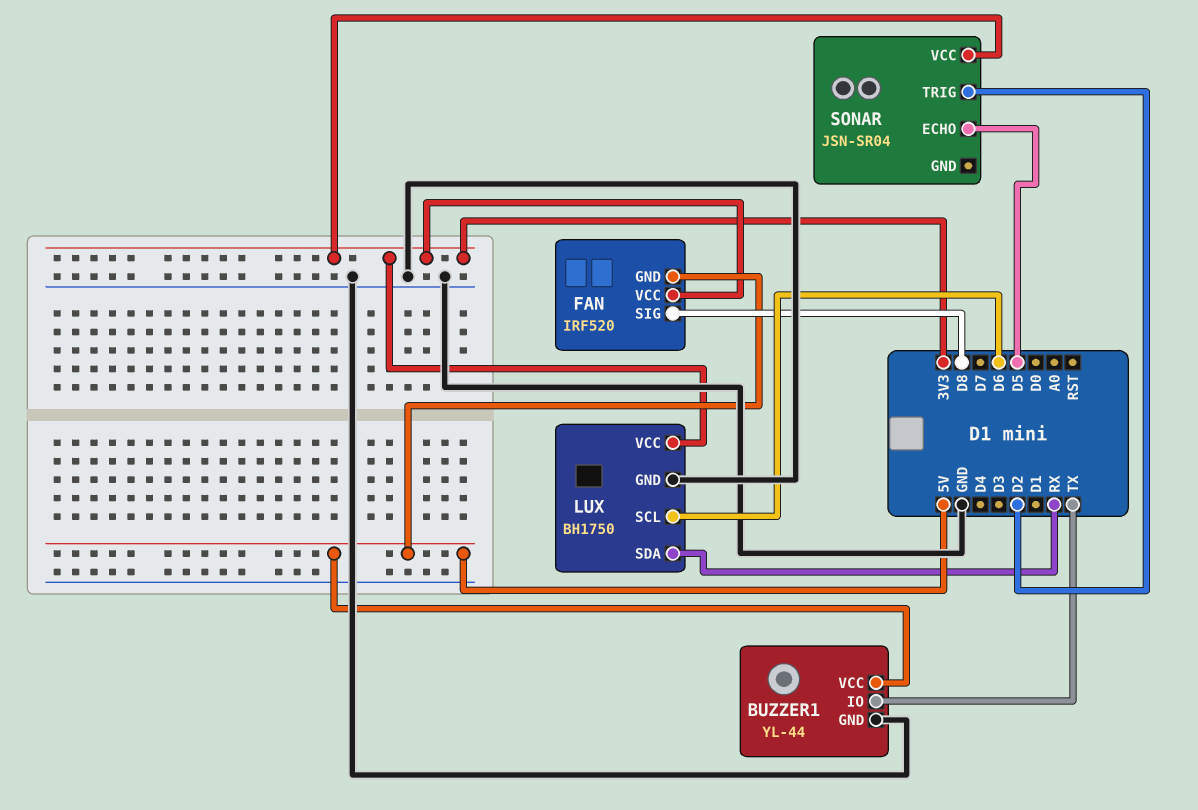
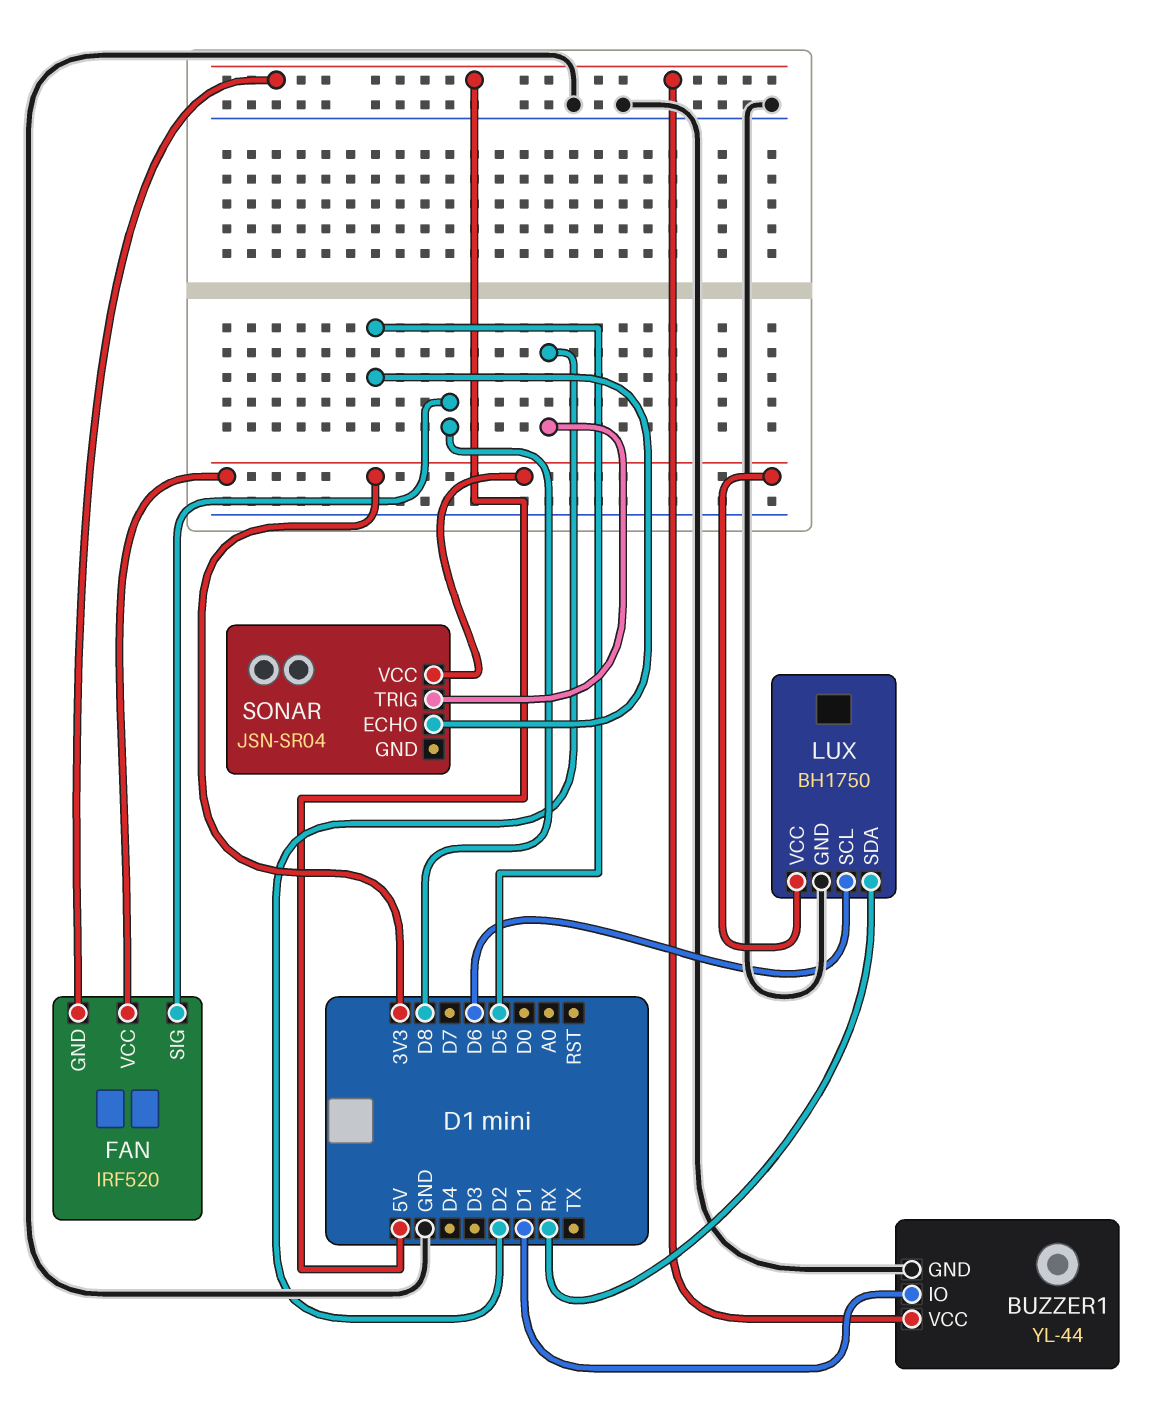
BUZZER1 pin IO: TX -> D1

